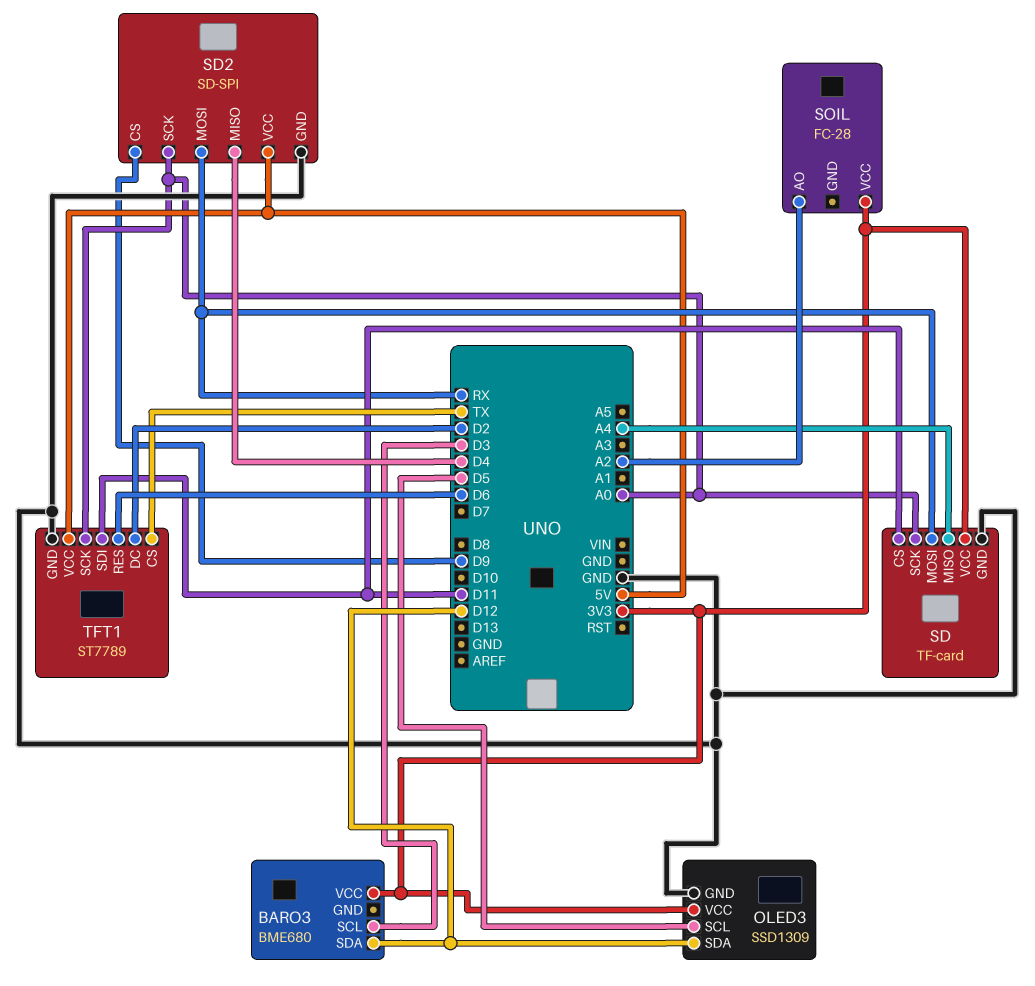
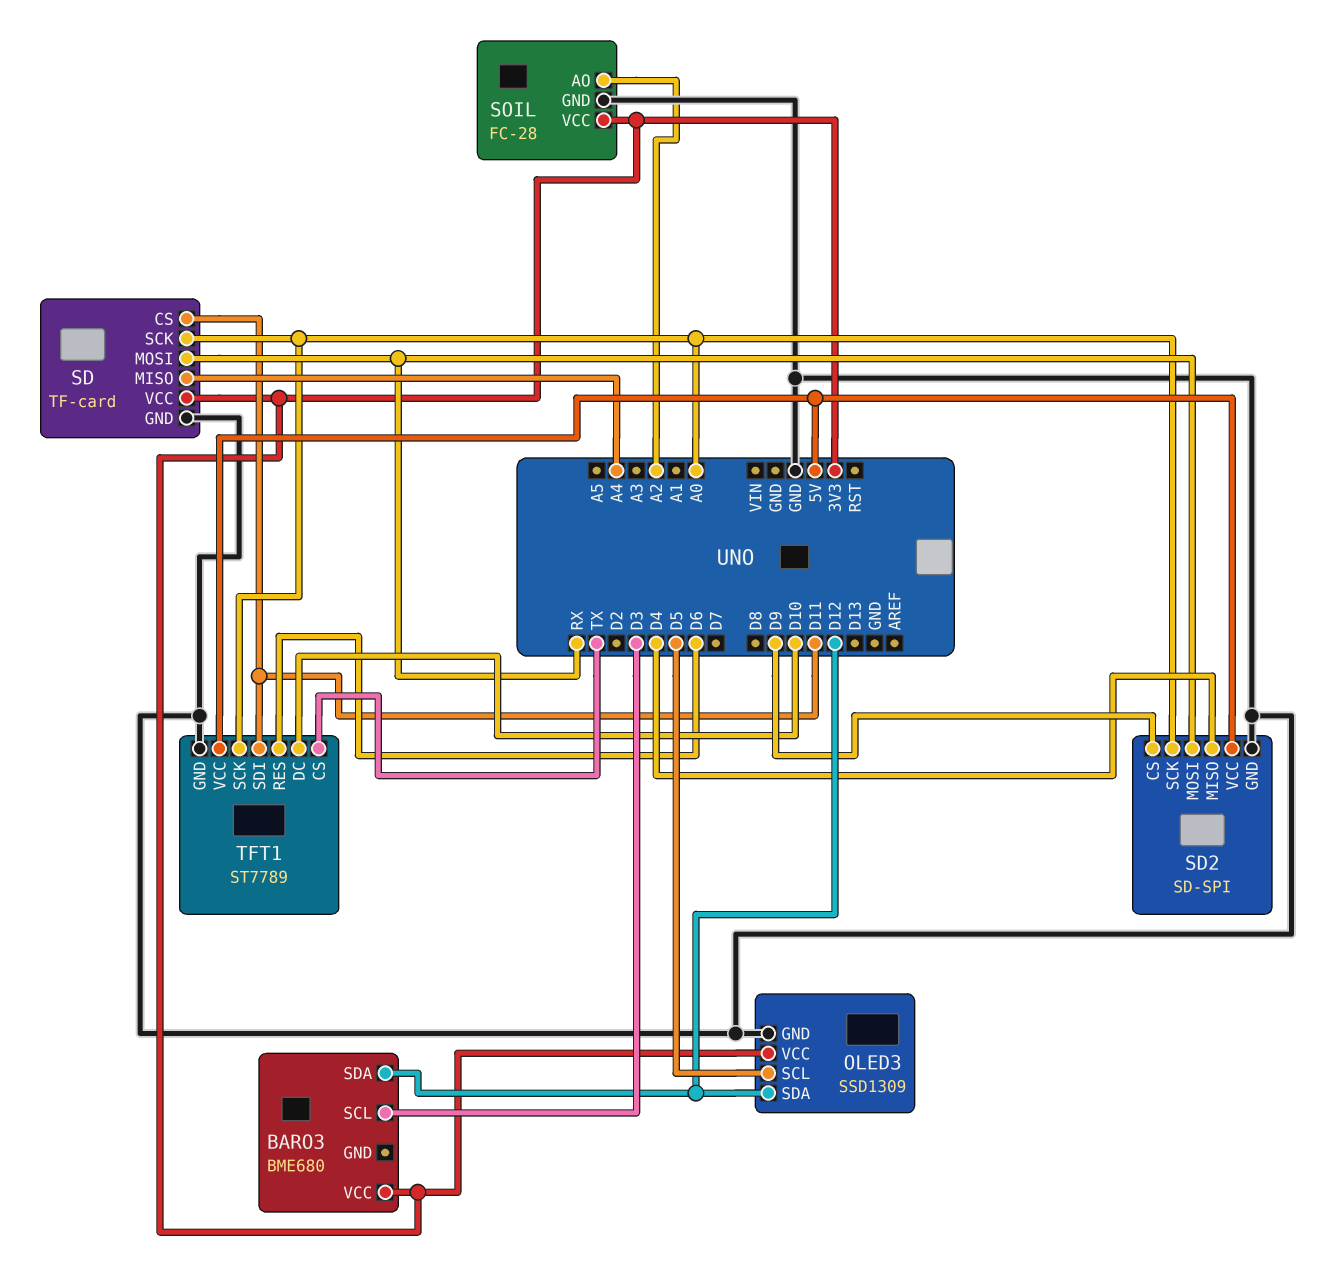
SOIL pin GND: none -> GND
TFT1 pin DC: D2 -> D10

